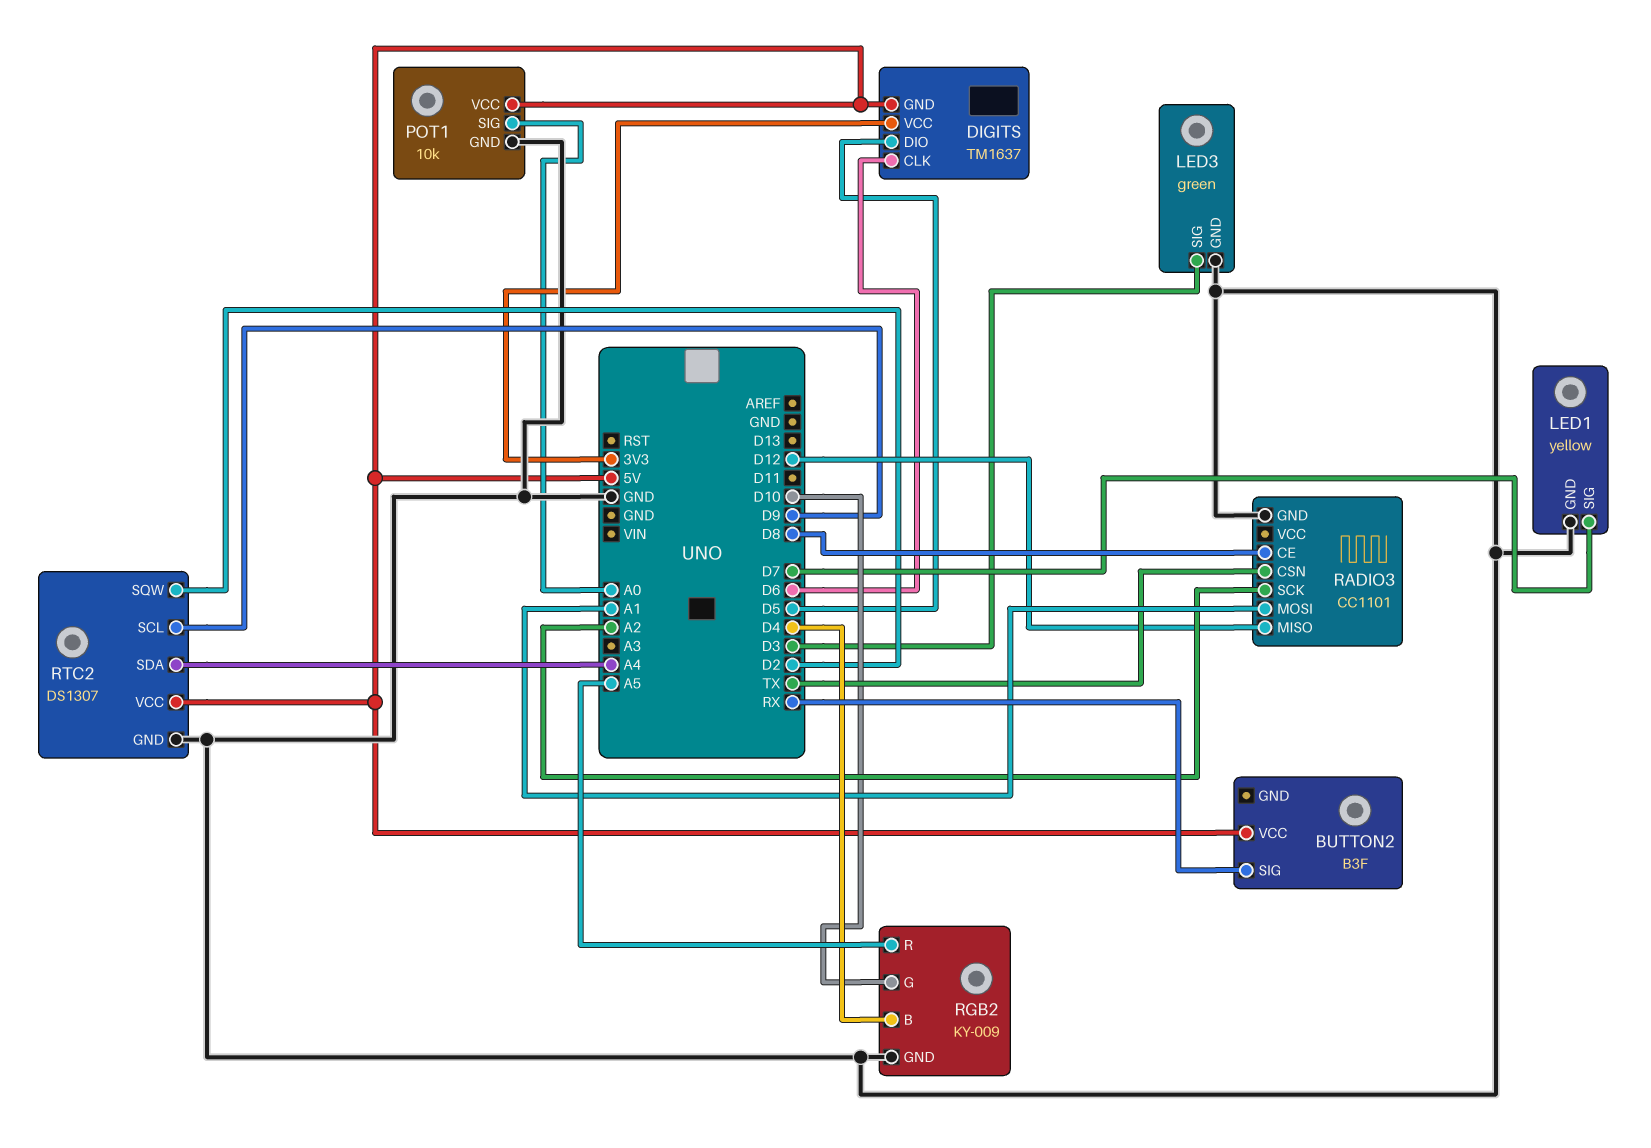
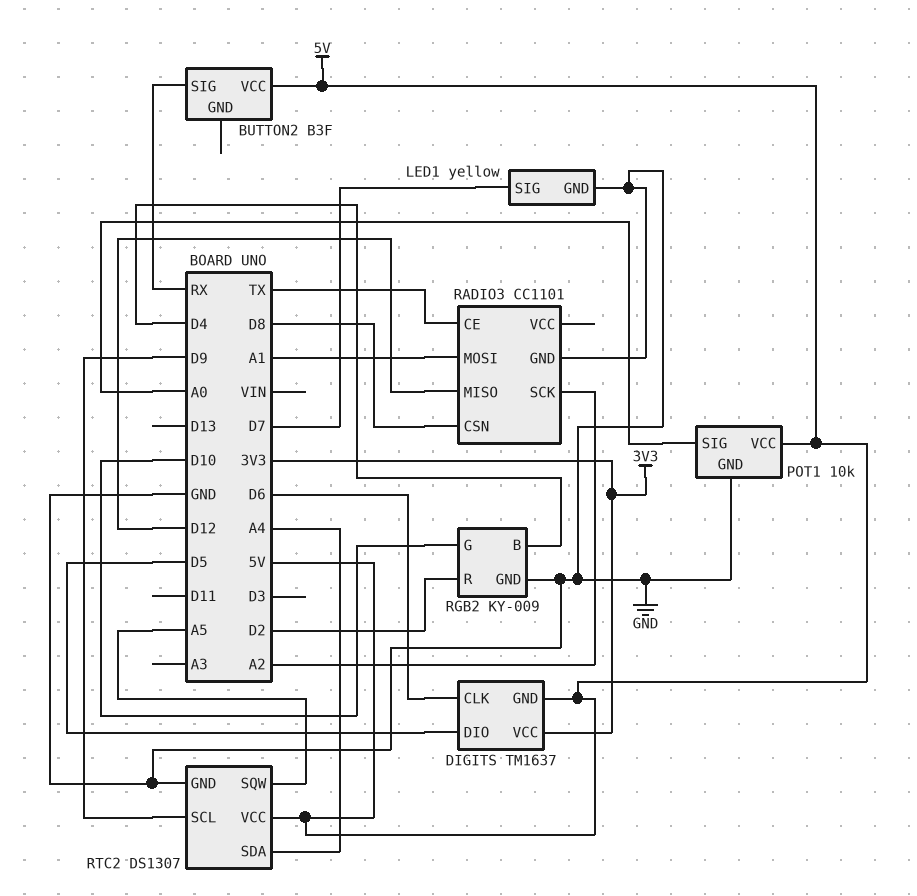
LED3: green -> none
LED3 pin GND: GND -> none
LED3 pin SIG: D3 -> none
RADIO3 pin CE: D8 -> TX
RADIO3 pin CSN: TX -> D8
RGB2 pin R: A5 -> D2
RTC2 pin SQW: D2 -> A5

